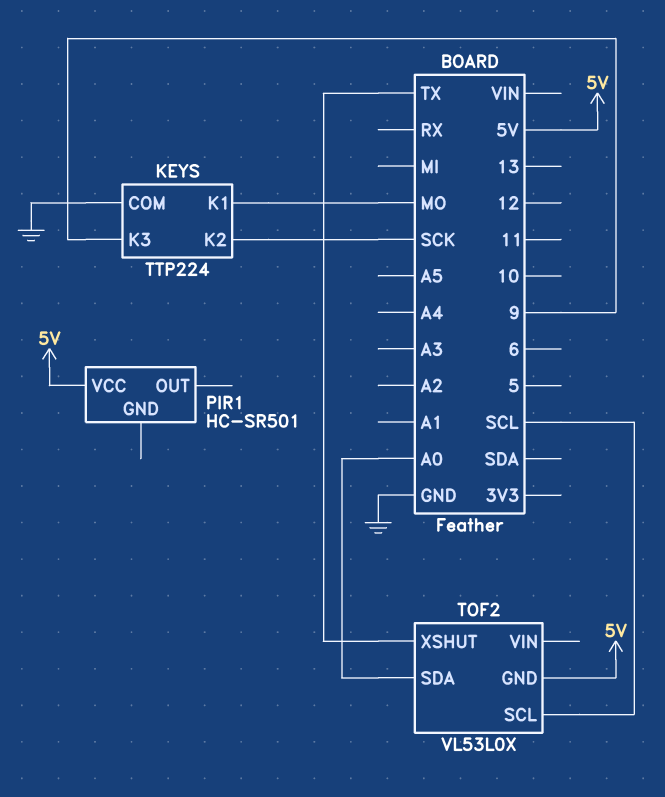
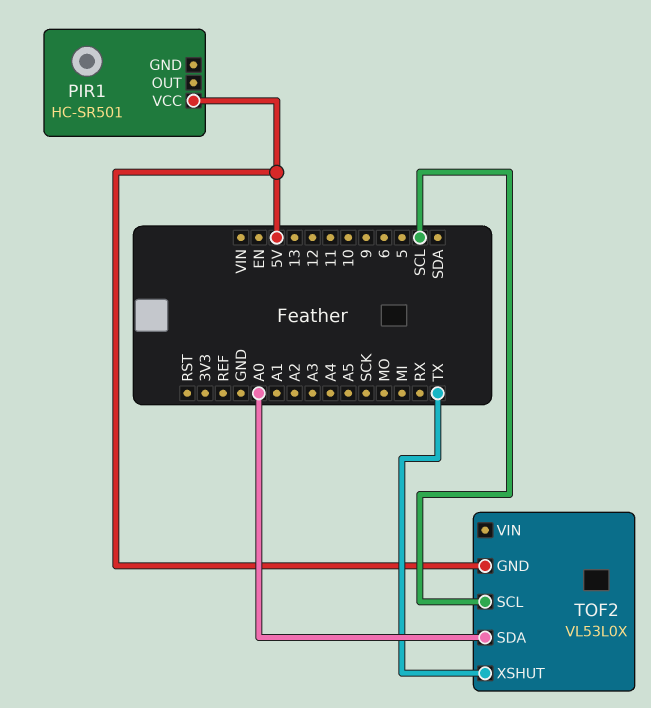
KEYS: TTP224 -> none
KEYS pin COM: GND -> none
KEYS pin K1: MO -> none
KEYS pin K2: SCK -> none
KEYS pin K3: 9 -> none

